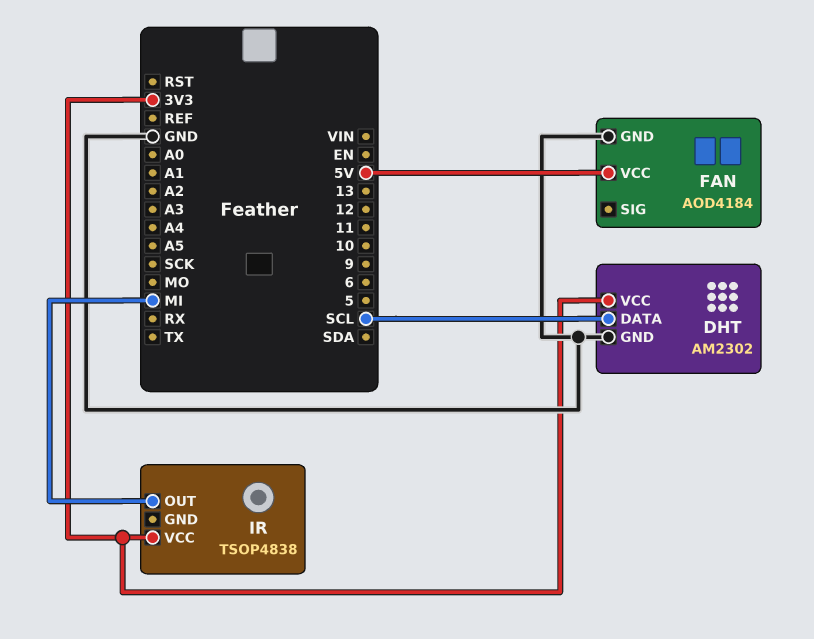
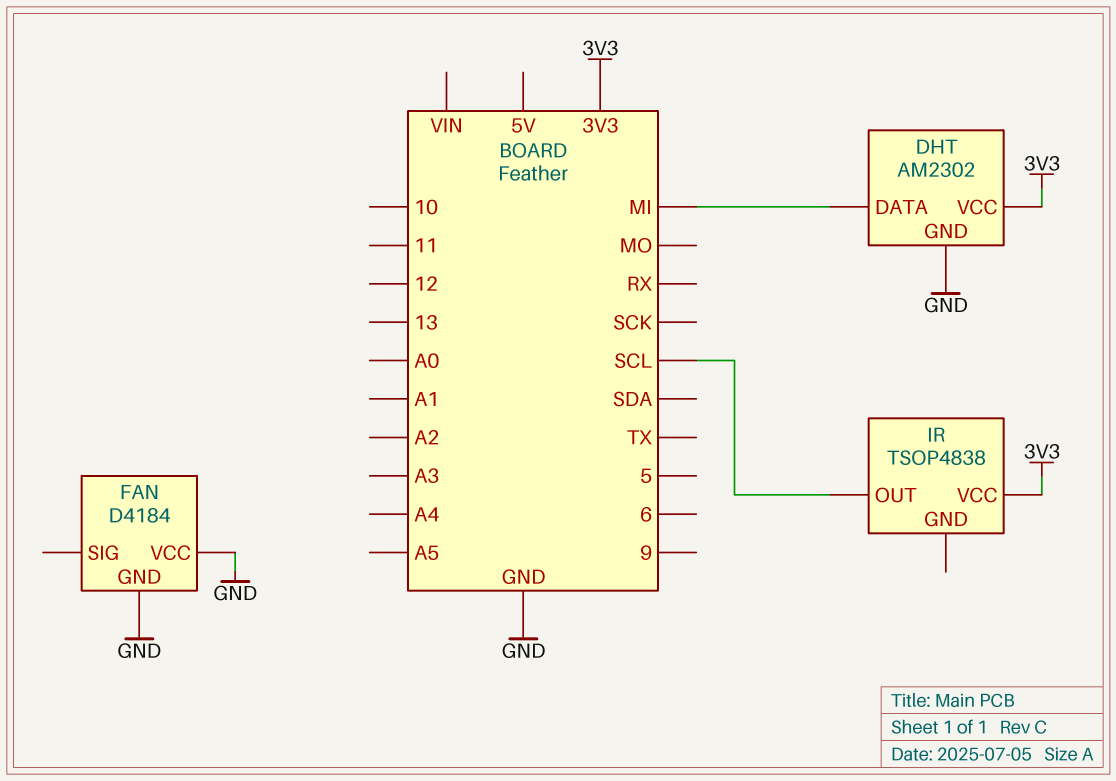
DHT pin DATA: SCL -> MI
FAN: AOD4184 -> D4184
FAN pin VCC: 5V -> GND
IR pin OUT: MI -> SCL

